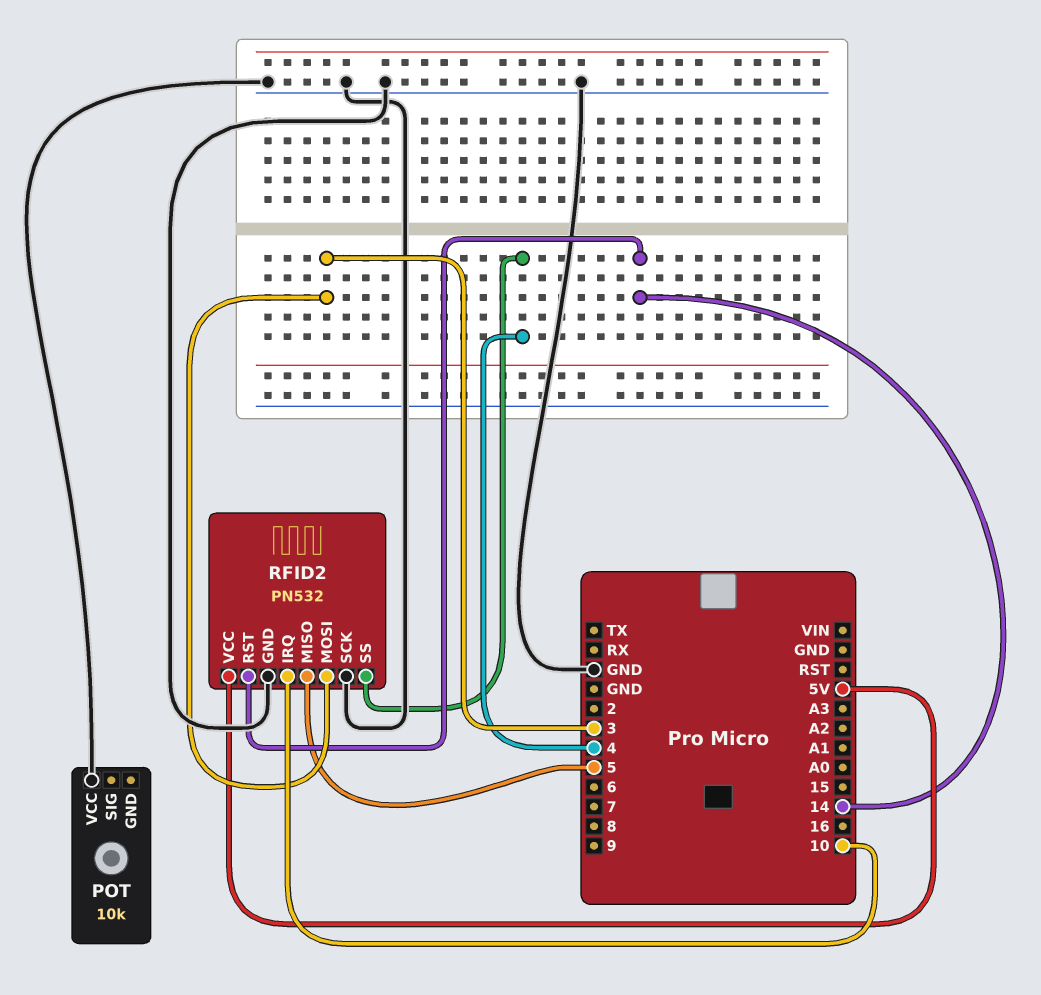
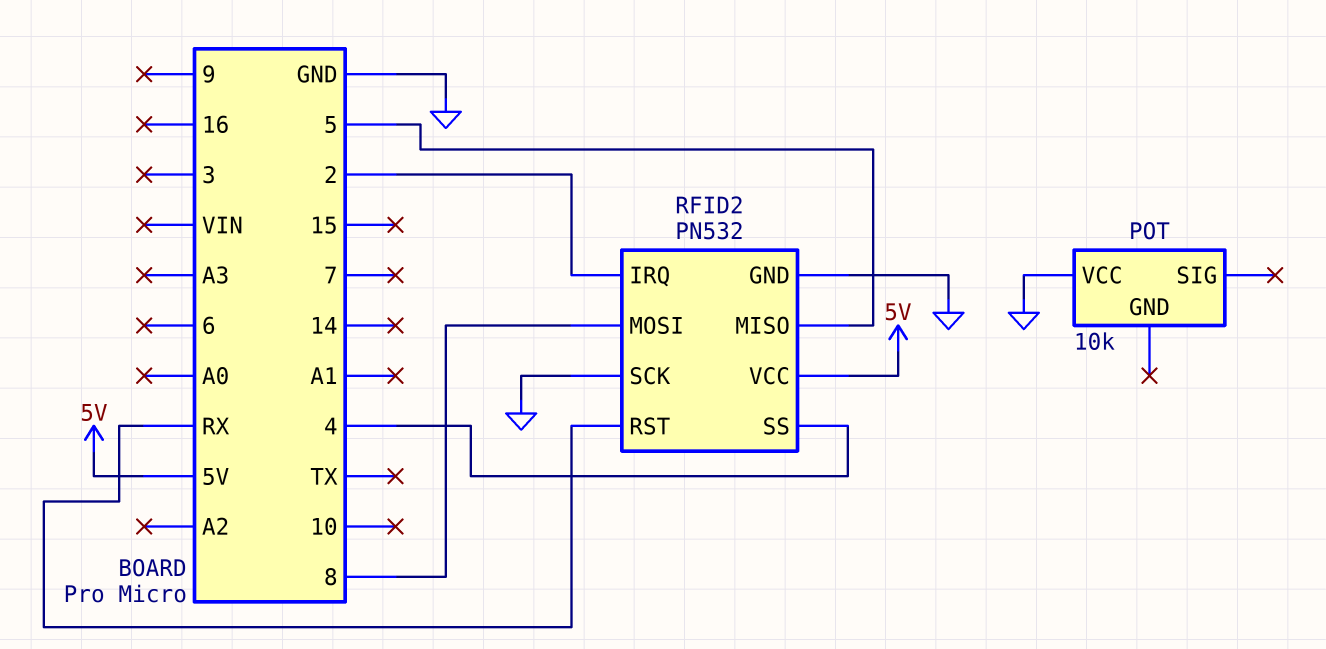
RFID2 pin IRQ: 10 -> 2
RFID2 pin MOSI: 3 -> 8
RFID2 pin RST: 14 -> RX

